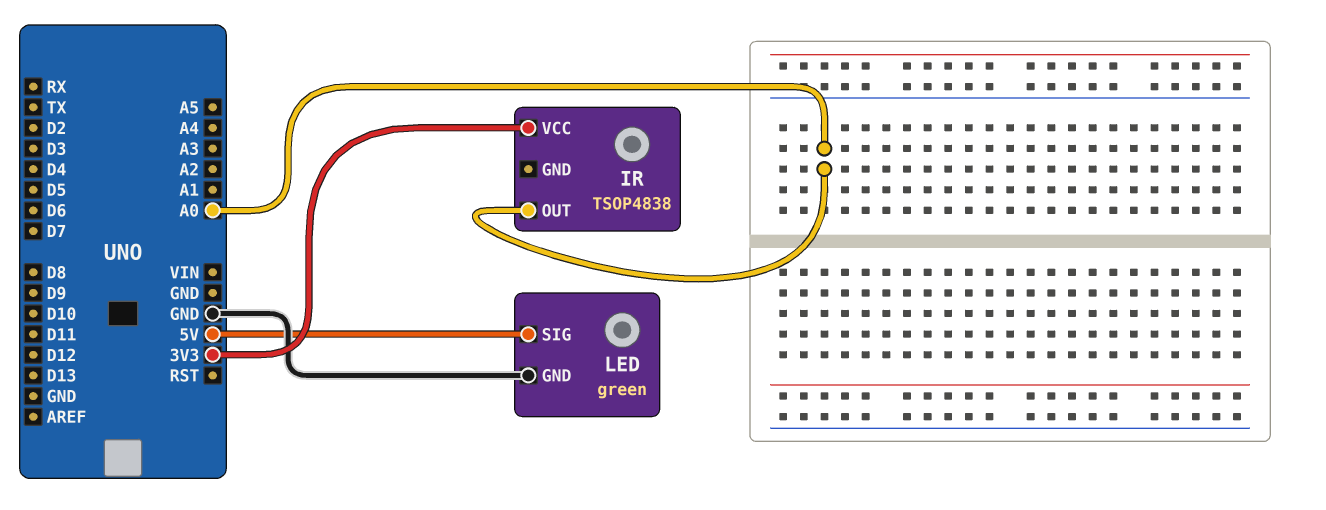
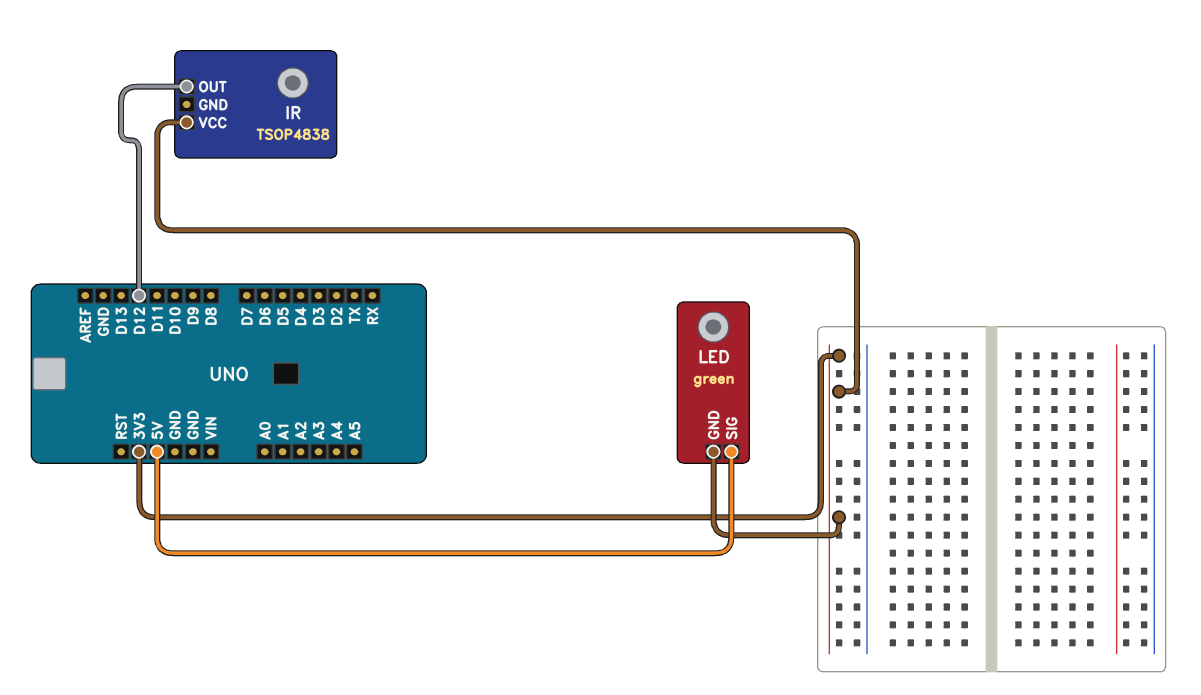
IR pin OUT: A0 -> D12
LED pin GND: GND -> 3V3

